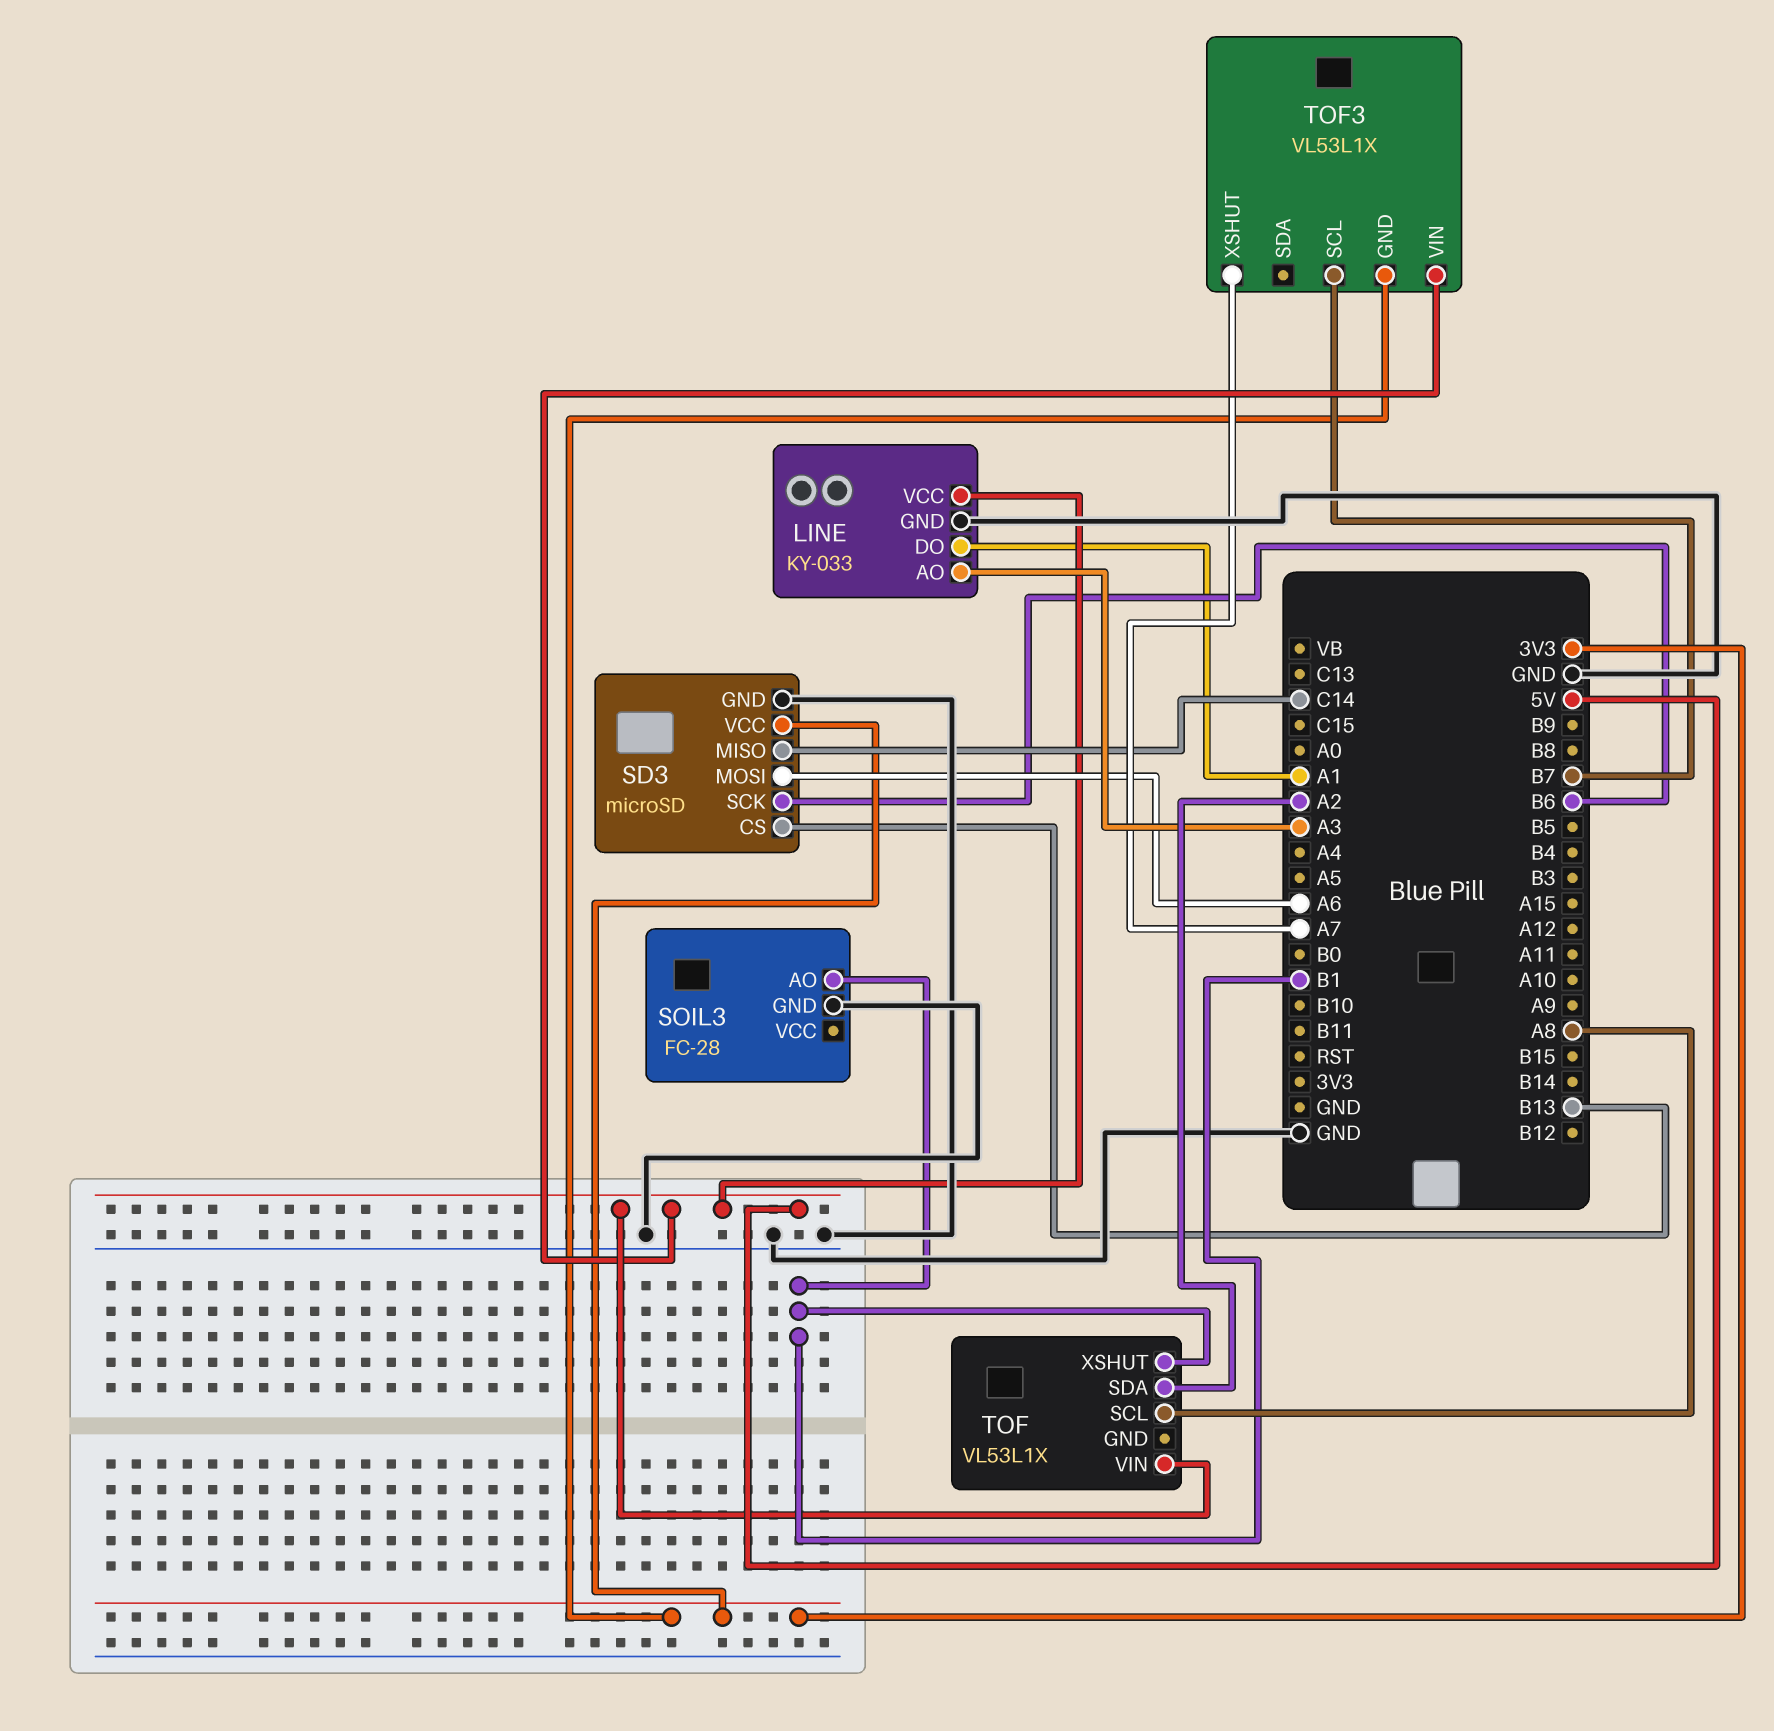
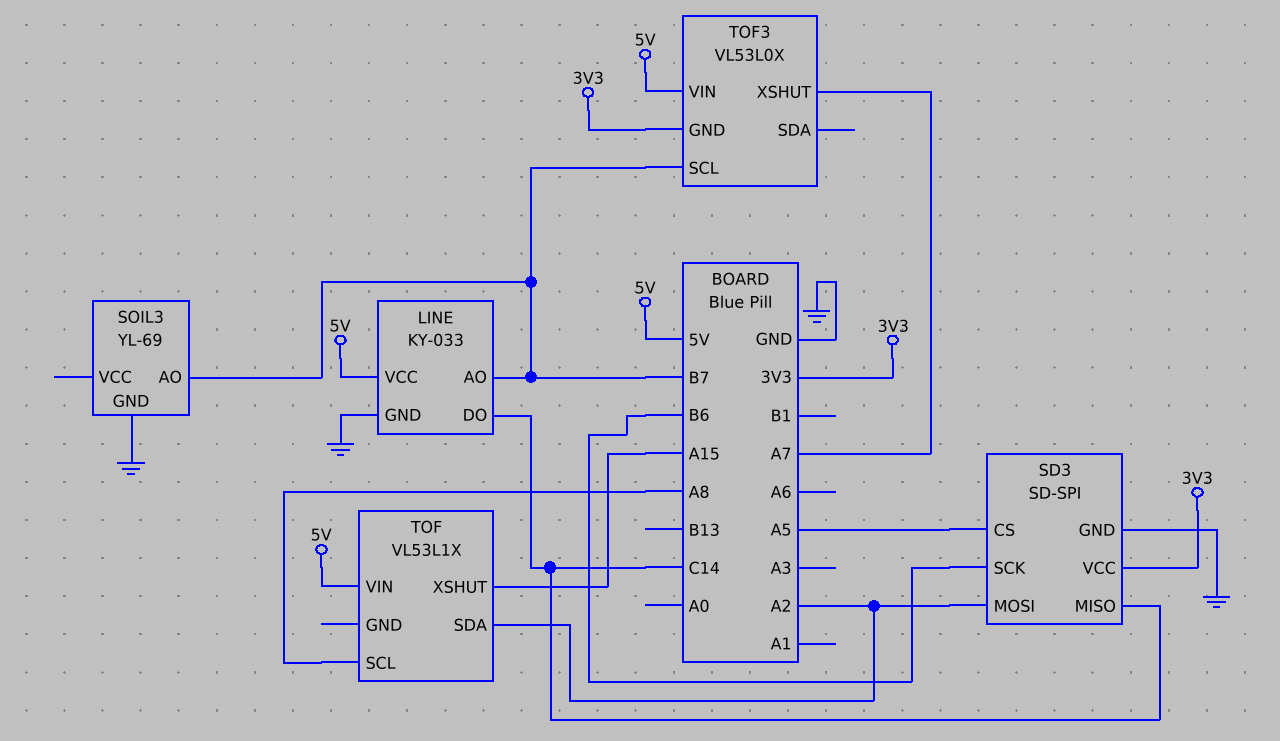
LINE pin AO: A3 -> B7
LINE pin DO: A1 -> C14
SD3: microSD -> SD-SPI
SD3 pin CS: B13 -> A5
SD3 pin MOSI: A6 -> A2
SOIL3: FC-28 -> YL-69
SOIL3 pin AO: B1 -> B7
TOF pin XSHUT: B1 -> A15
TOF3: VL53L1X -> VL53L0X

